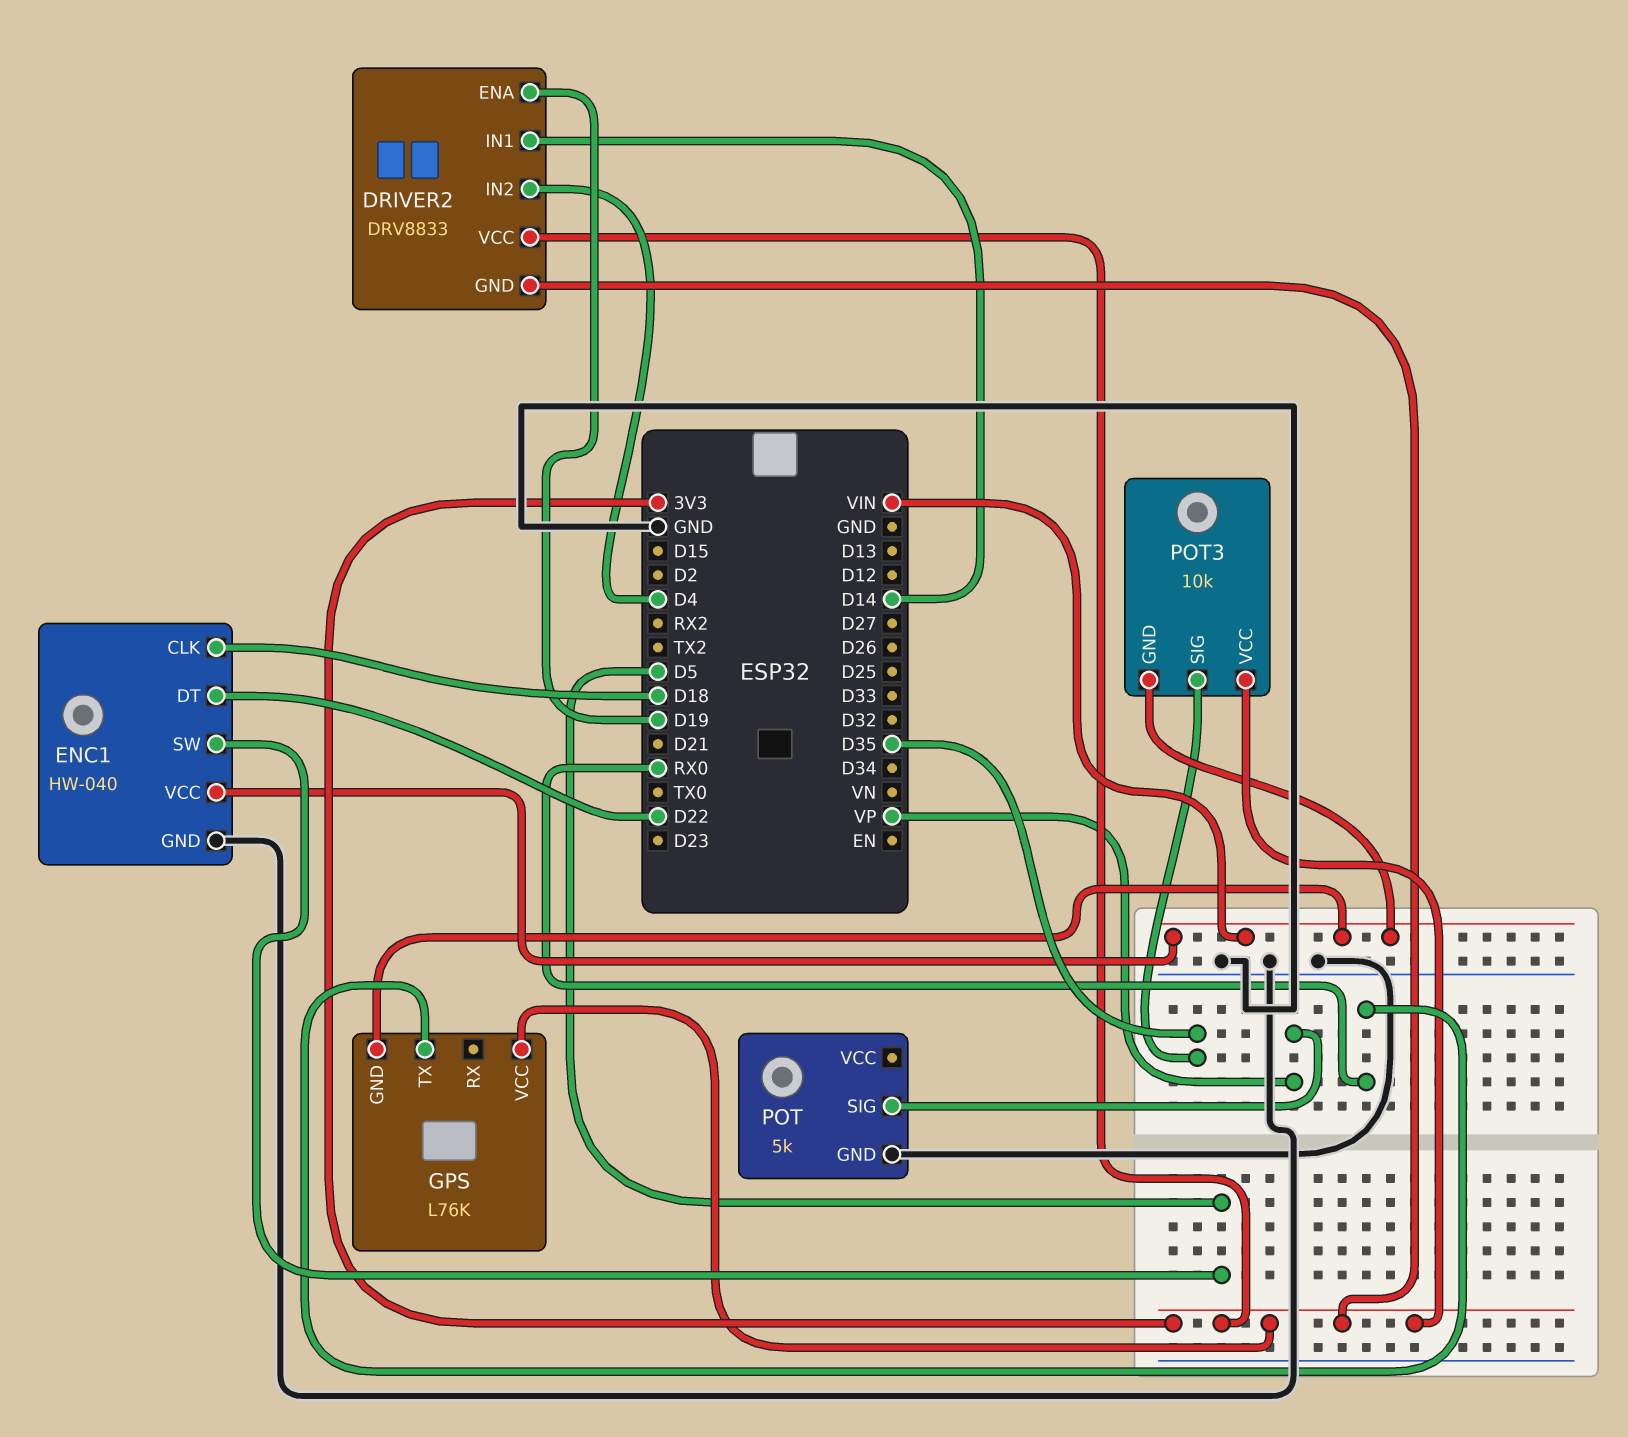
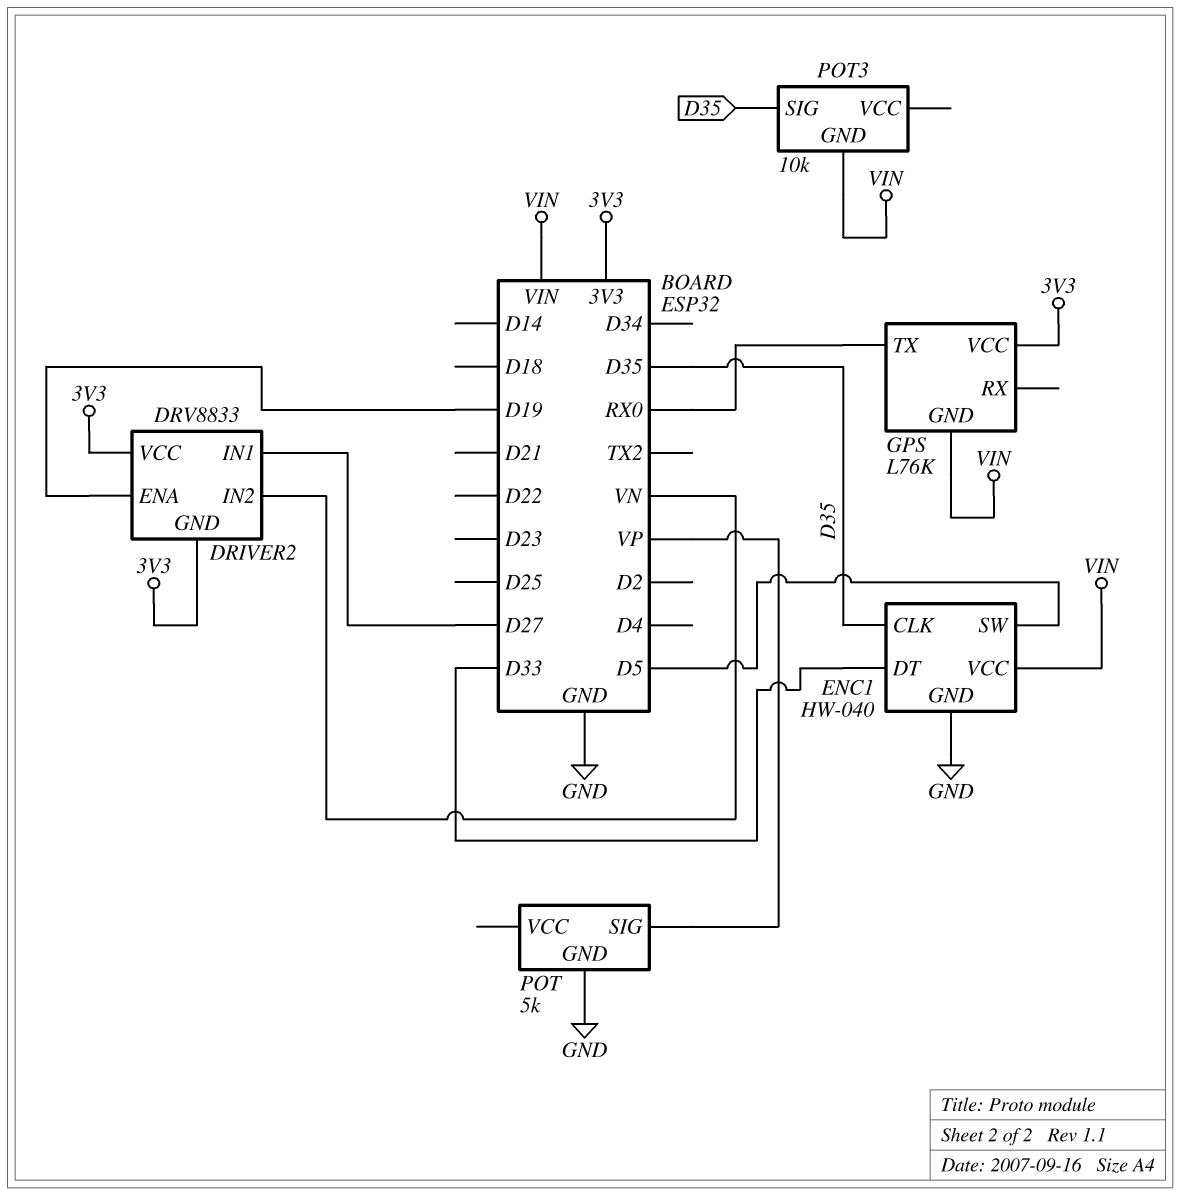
DRIVER2 pin IN1: D14 -> D27
DRIVER2 pin IN2: D4 -> VN
ENC1 pin CLK: D18 -> D35
ENC1 pin DT: D22 -> D33
POT3 pin VCC: 3V3 -> none

